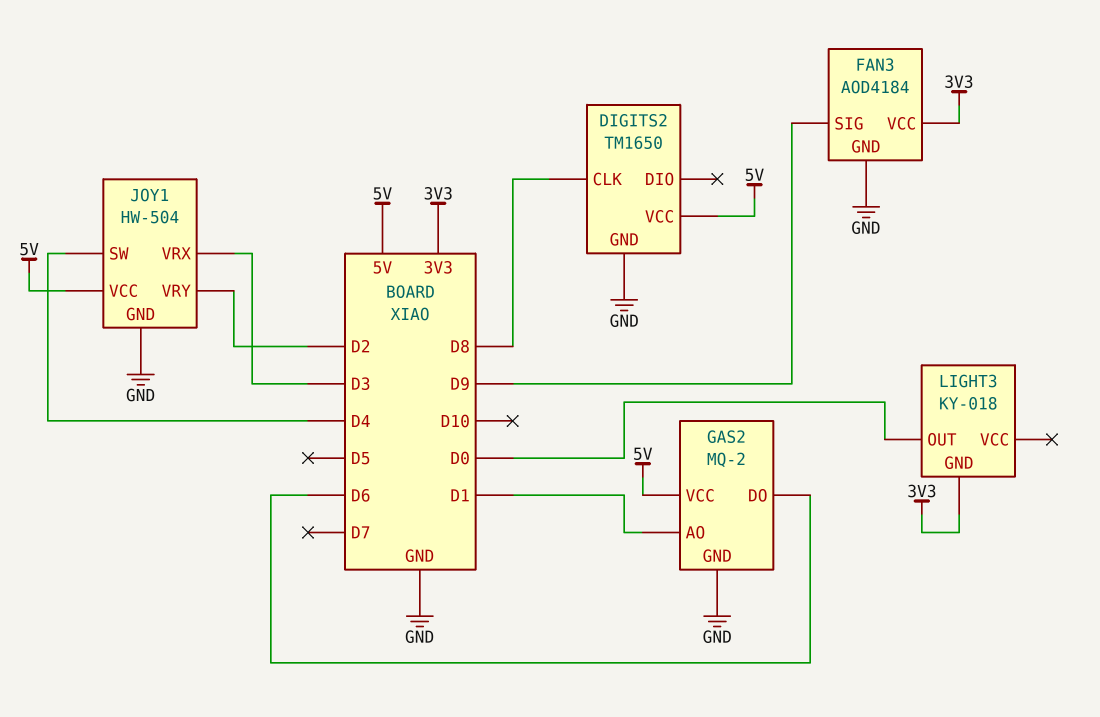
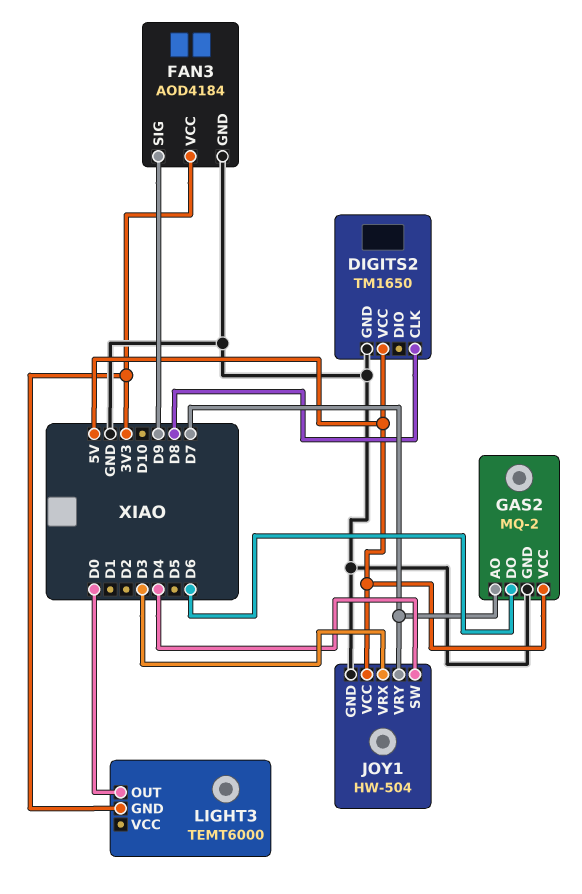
GAS2 pin AO: D1 -> D7
JOY1 pin VRY: D2 -> D7
LIGHT3: KY-018 -> TEMT6000

